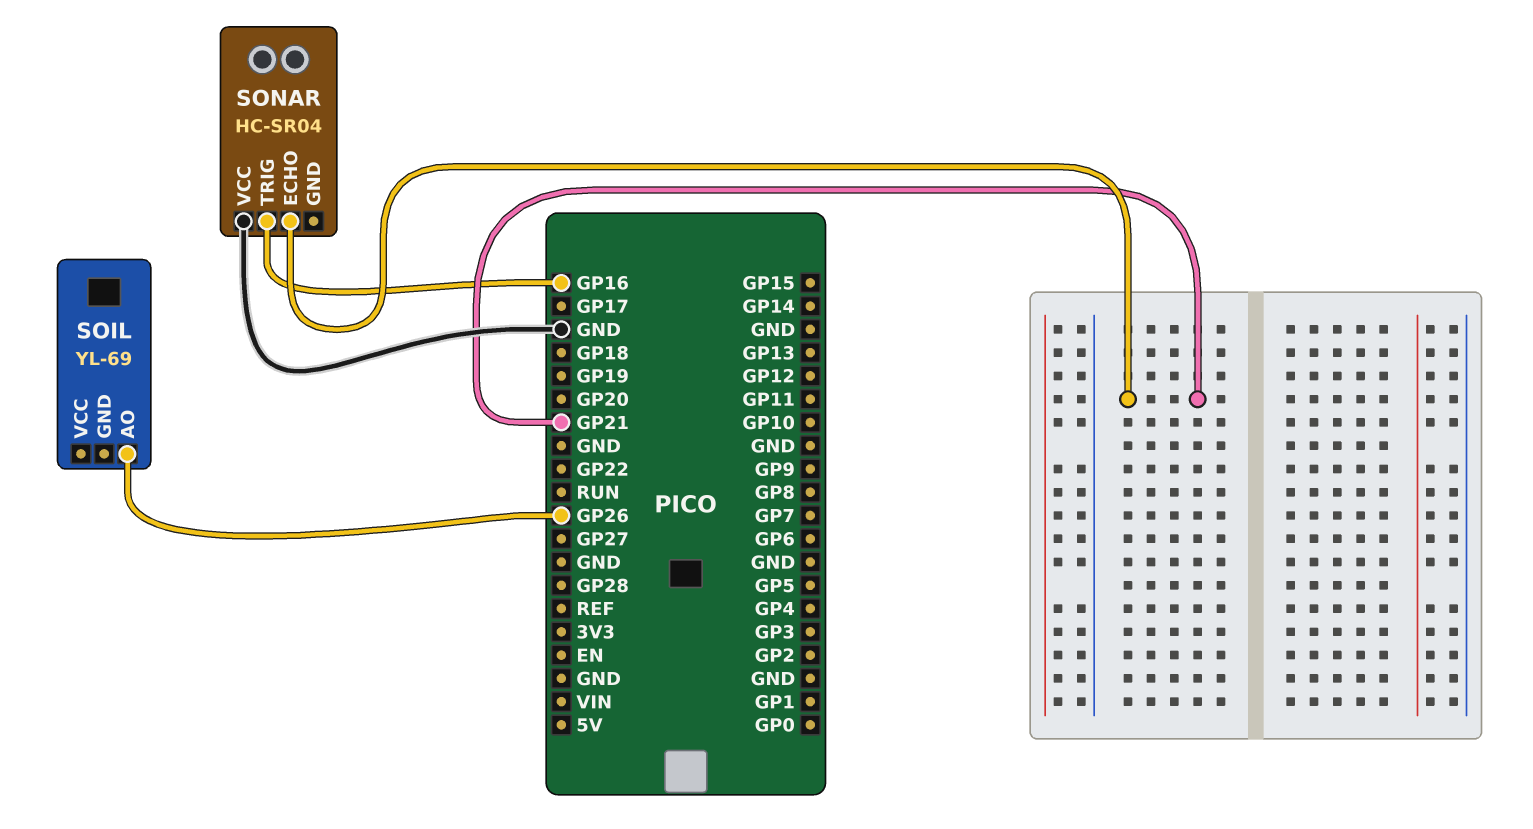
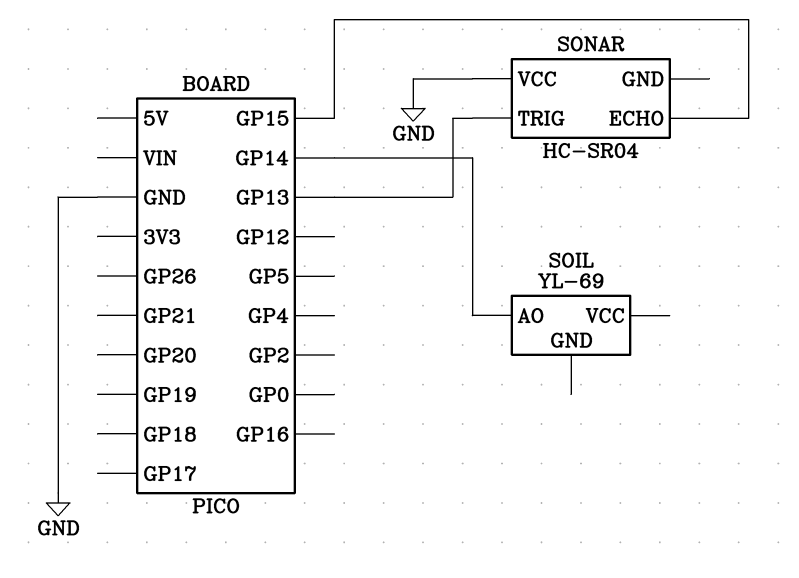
SOIL pin AO: GP26 -> GP14
SONAR pin ECHO: GP21 -> GP15
SONAR pin TRIG: GP16 -> GP13

